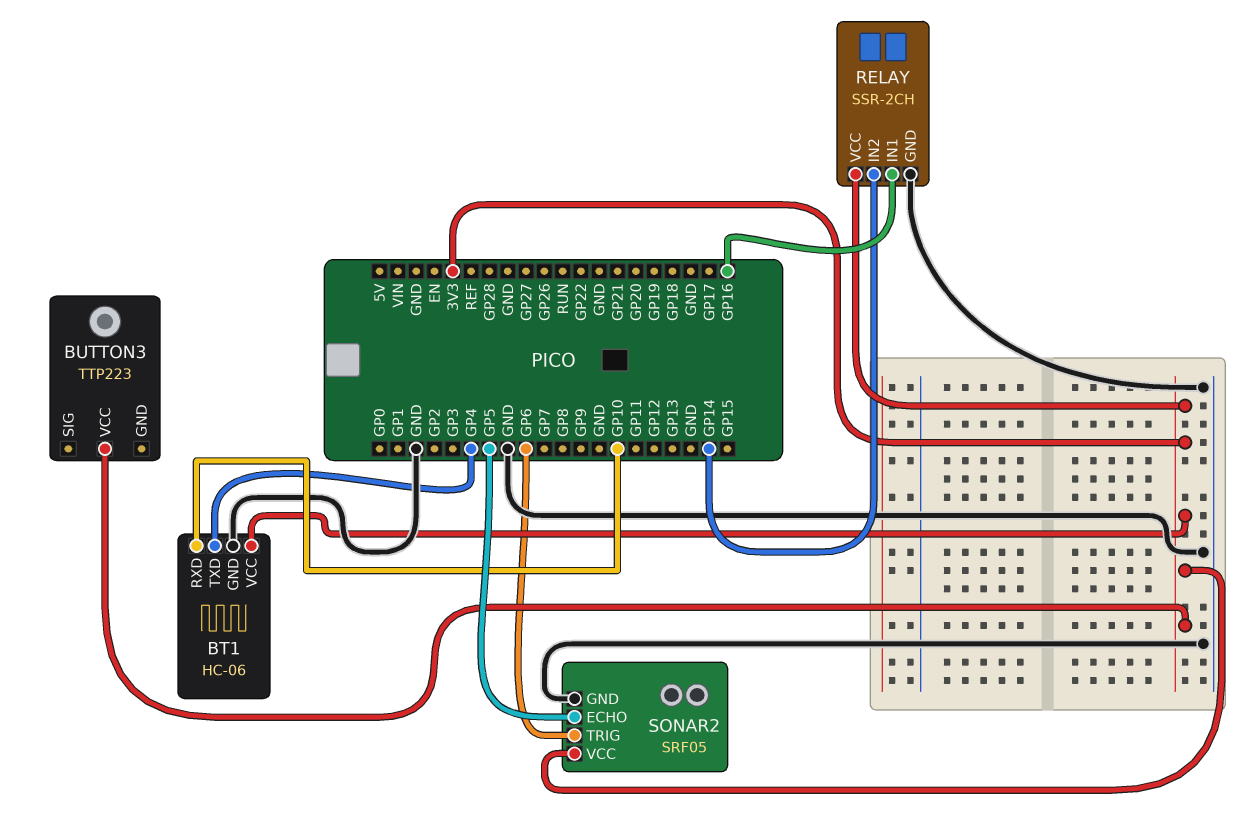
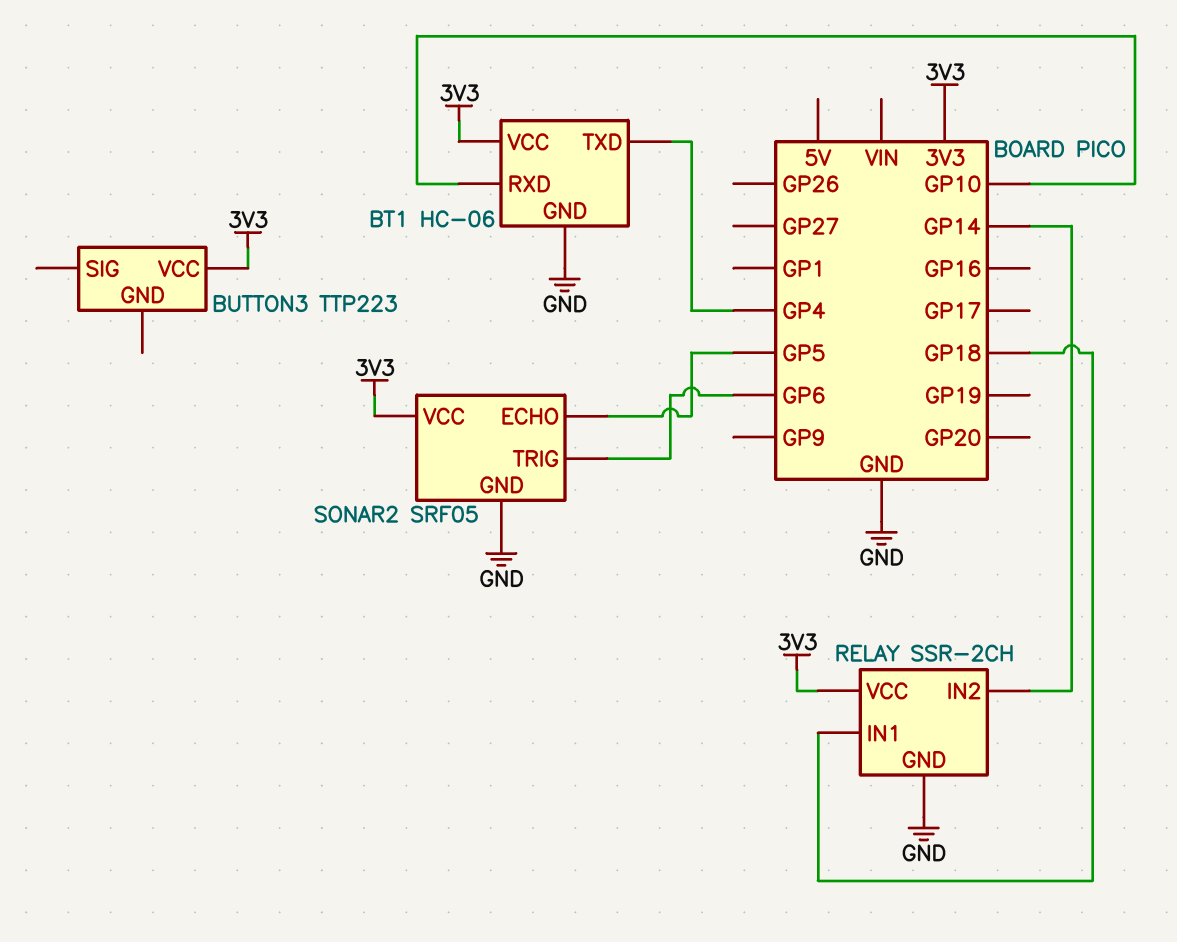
RELAY pin IN1: GP16 -> GP18

